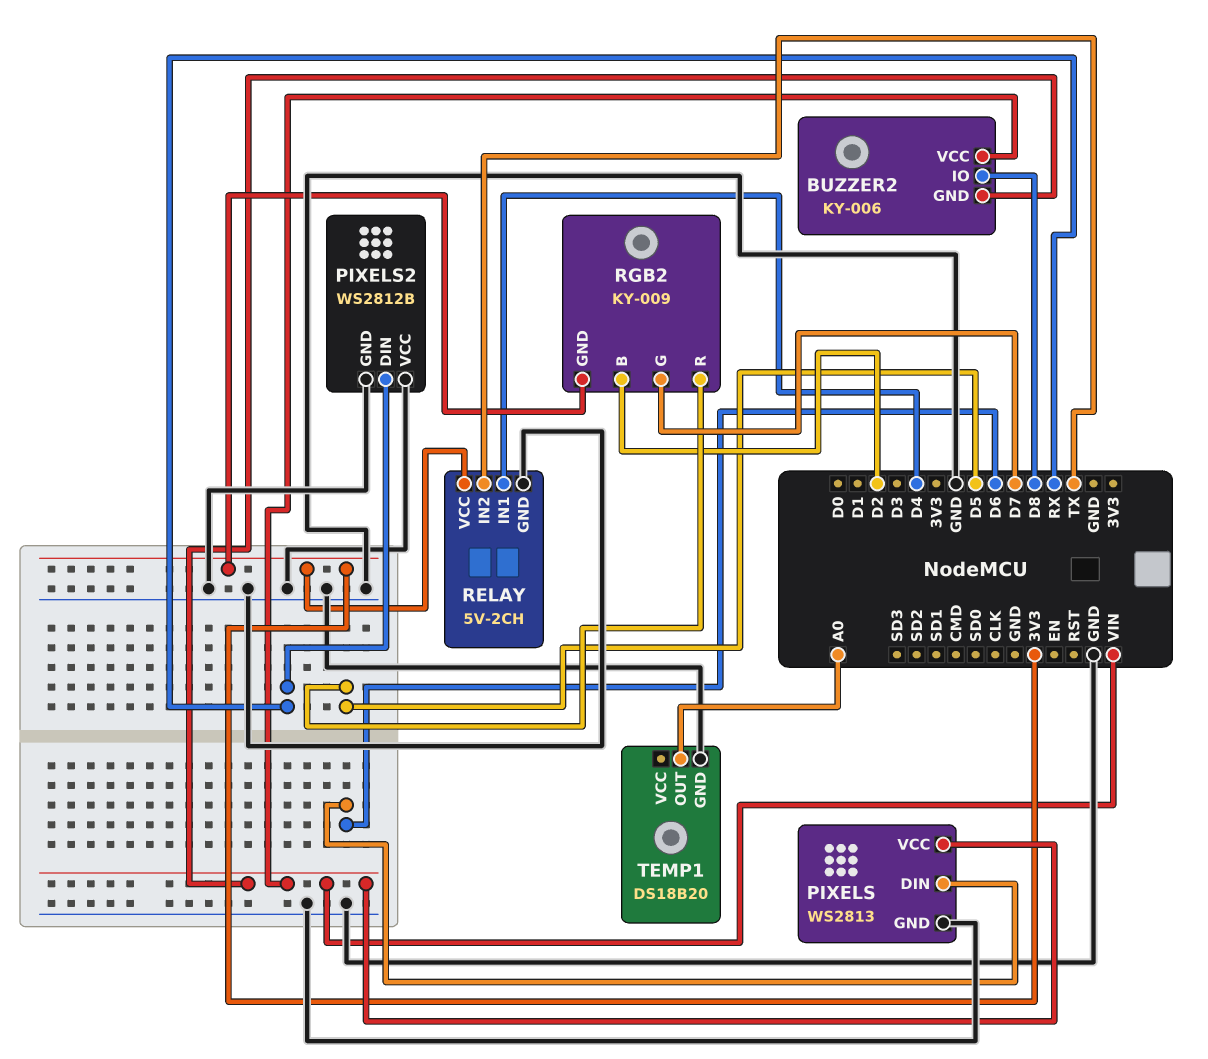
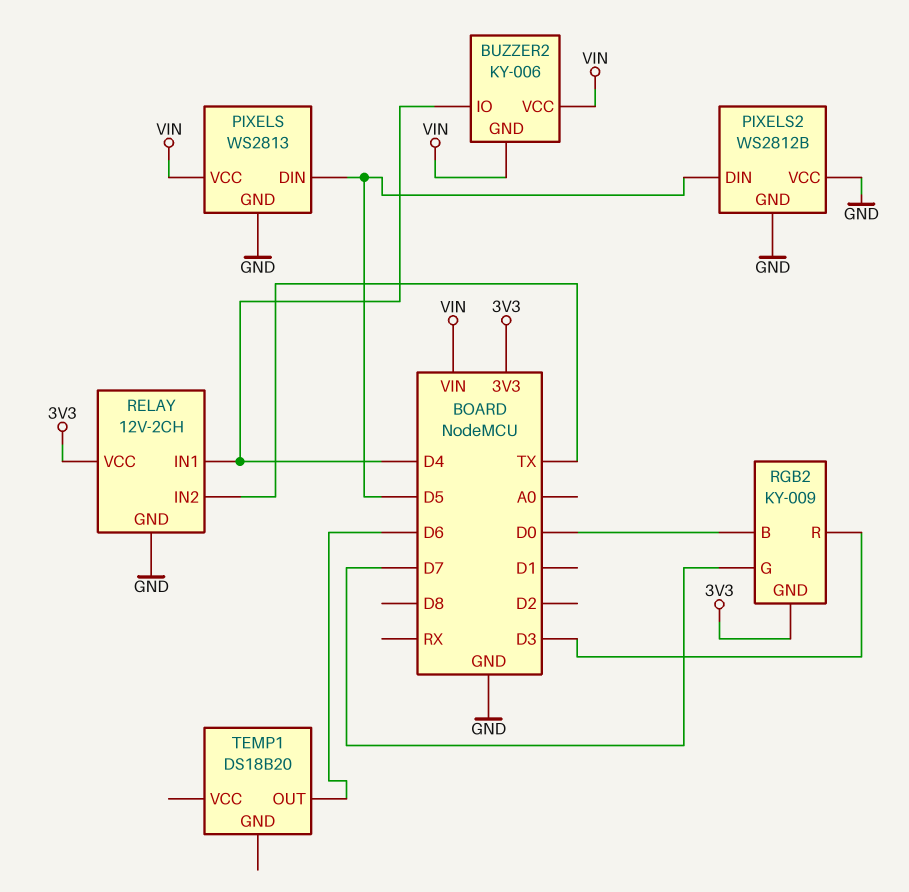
BUZZER2 pin IO: D8 -> D4
PIXELS pin DIN: D6 -> D5
PIXELS2 pin DIN: RX -> D5
RELAY: 5V-2CH -> 12V-2CH
RGB2 pin B: D2 -> D0
RGB2 pin R: D5 -> D3
TEMP1 pin GND: GND -> none
TEMP1 pin OUT: A0 -> D6

